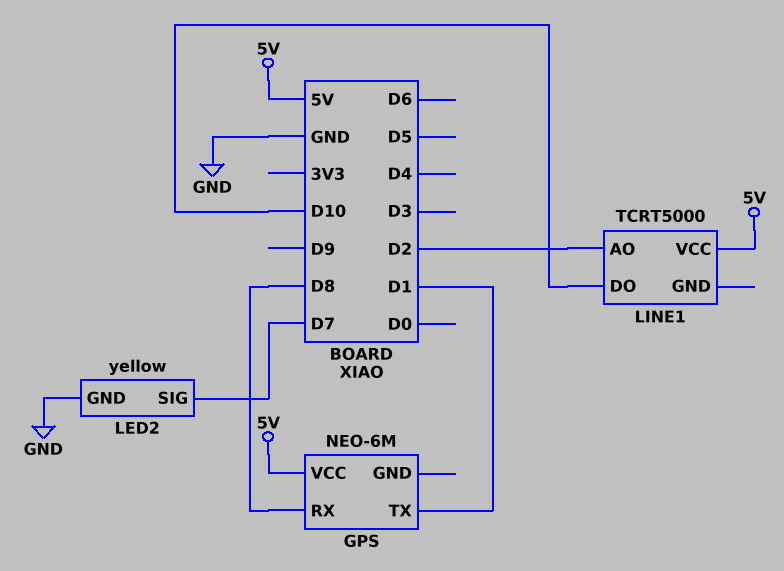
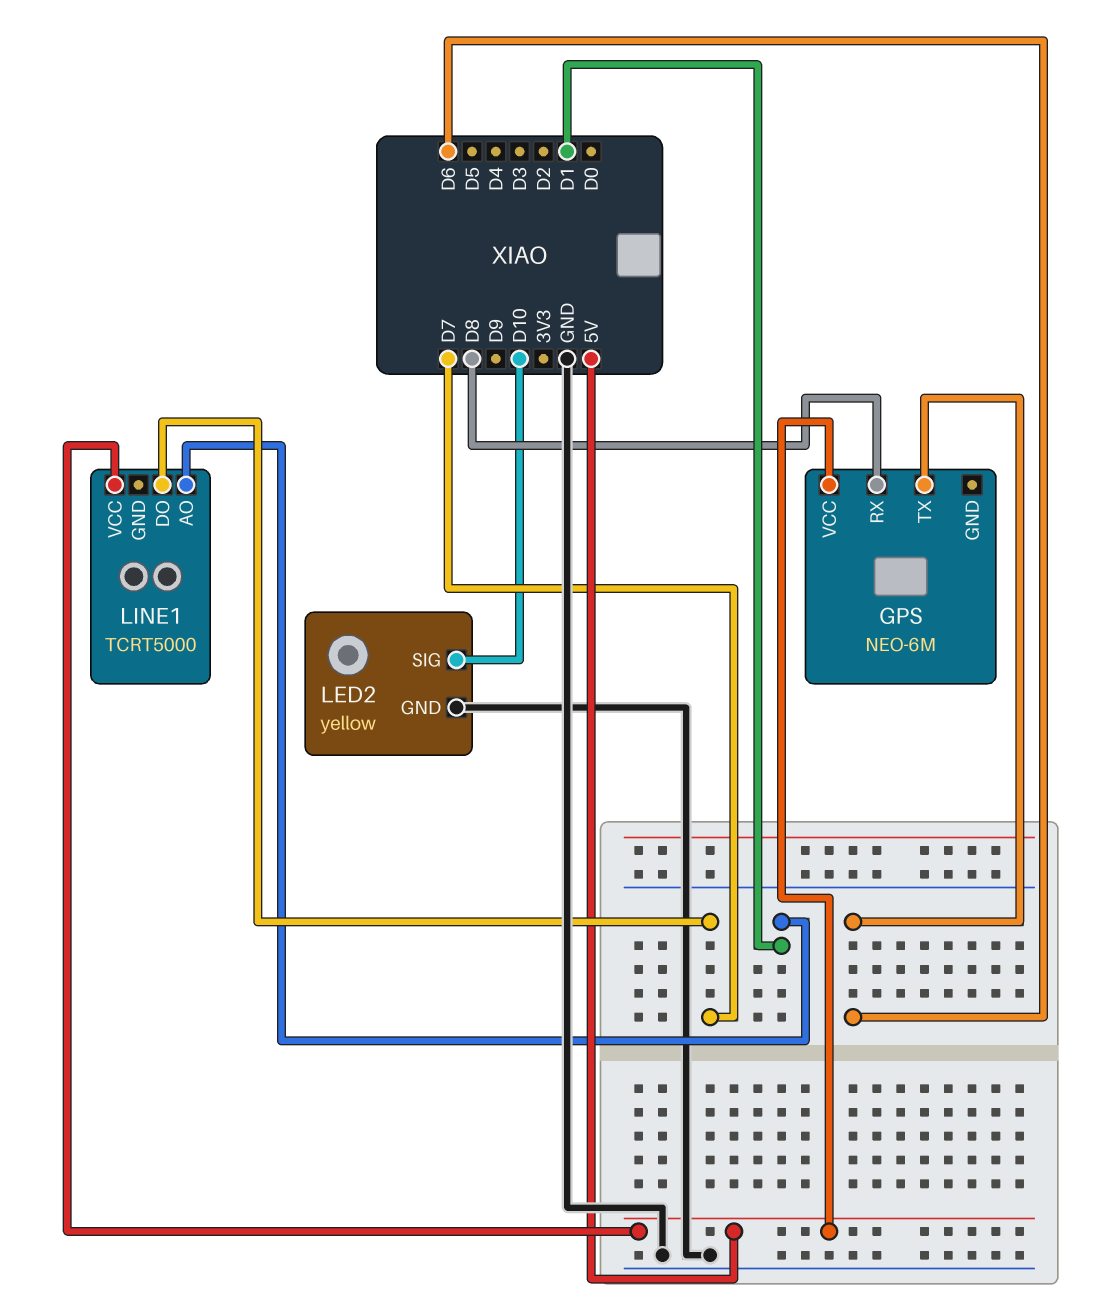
GPS pin TX: D1 -> D6
LED2 pin SIG: D7 -> D10
LINE1 pin AO: D2 -> D1
LINE1 pin DO: D10 -> D7

